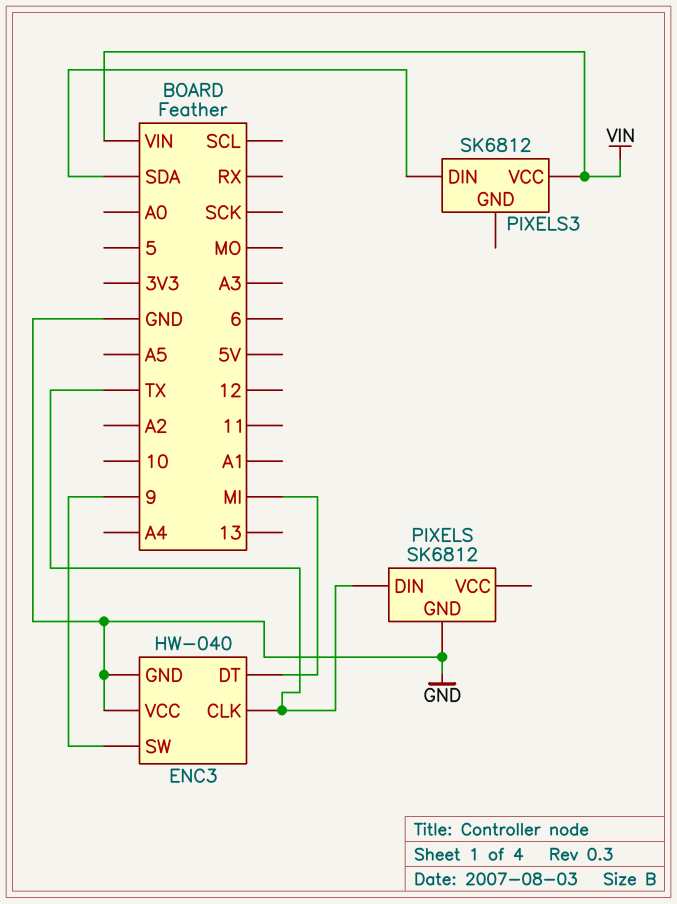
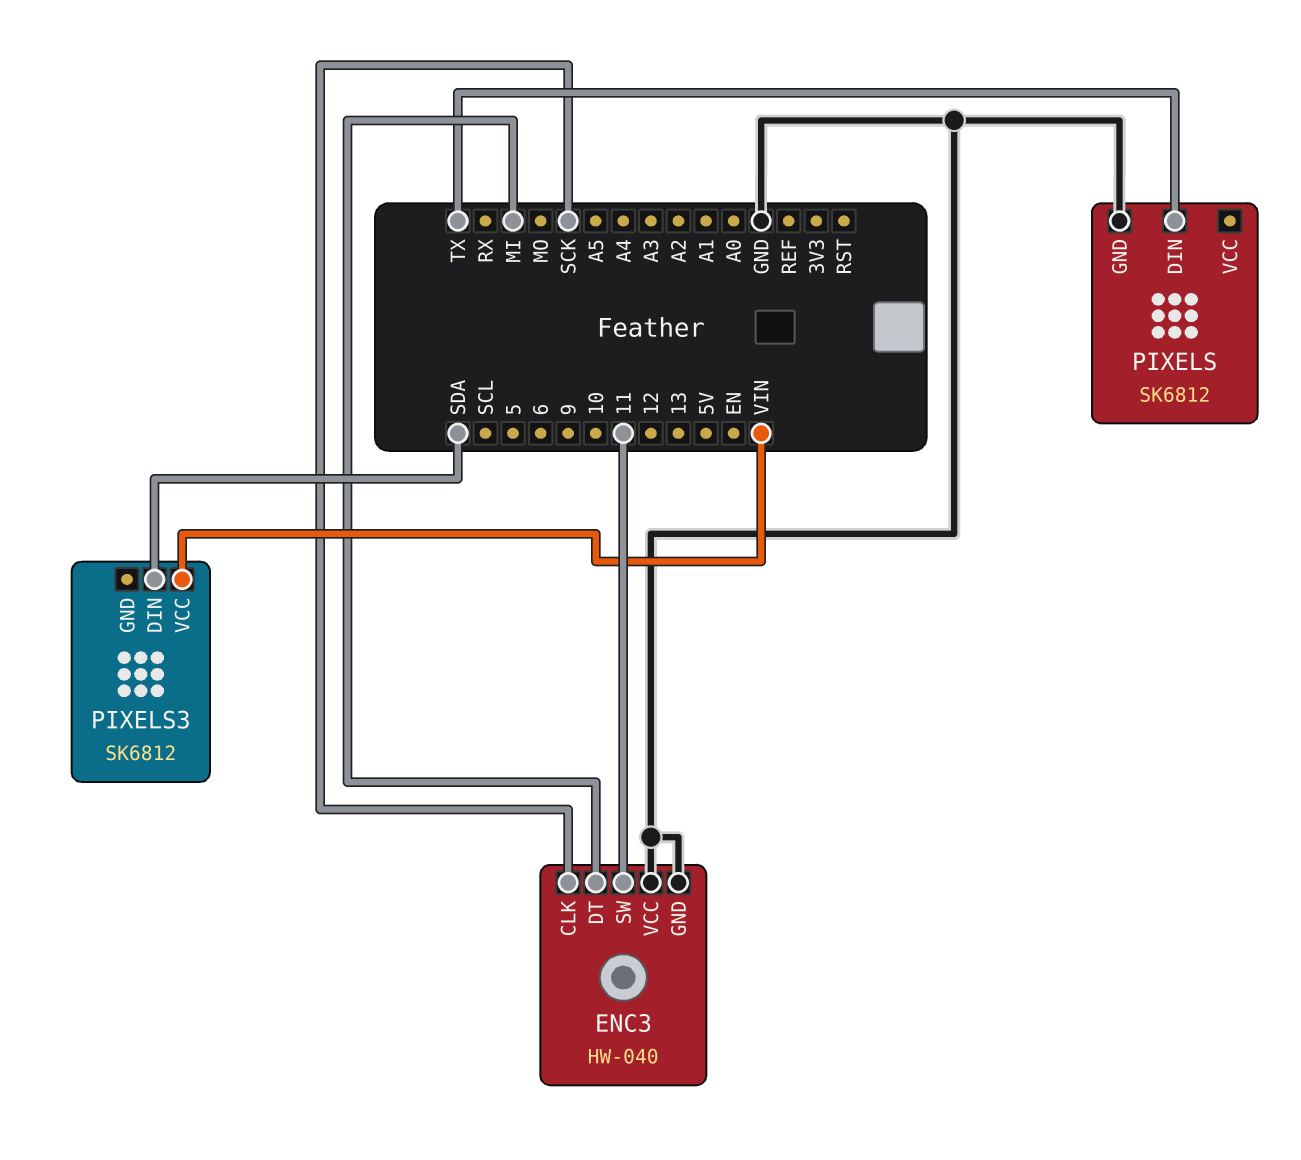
ENC3 pin CLK: TX -> SCK
ENC3 pin SW: 9 -> 11

